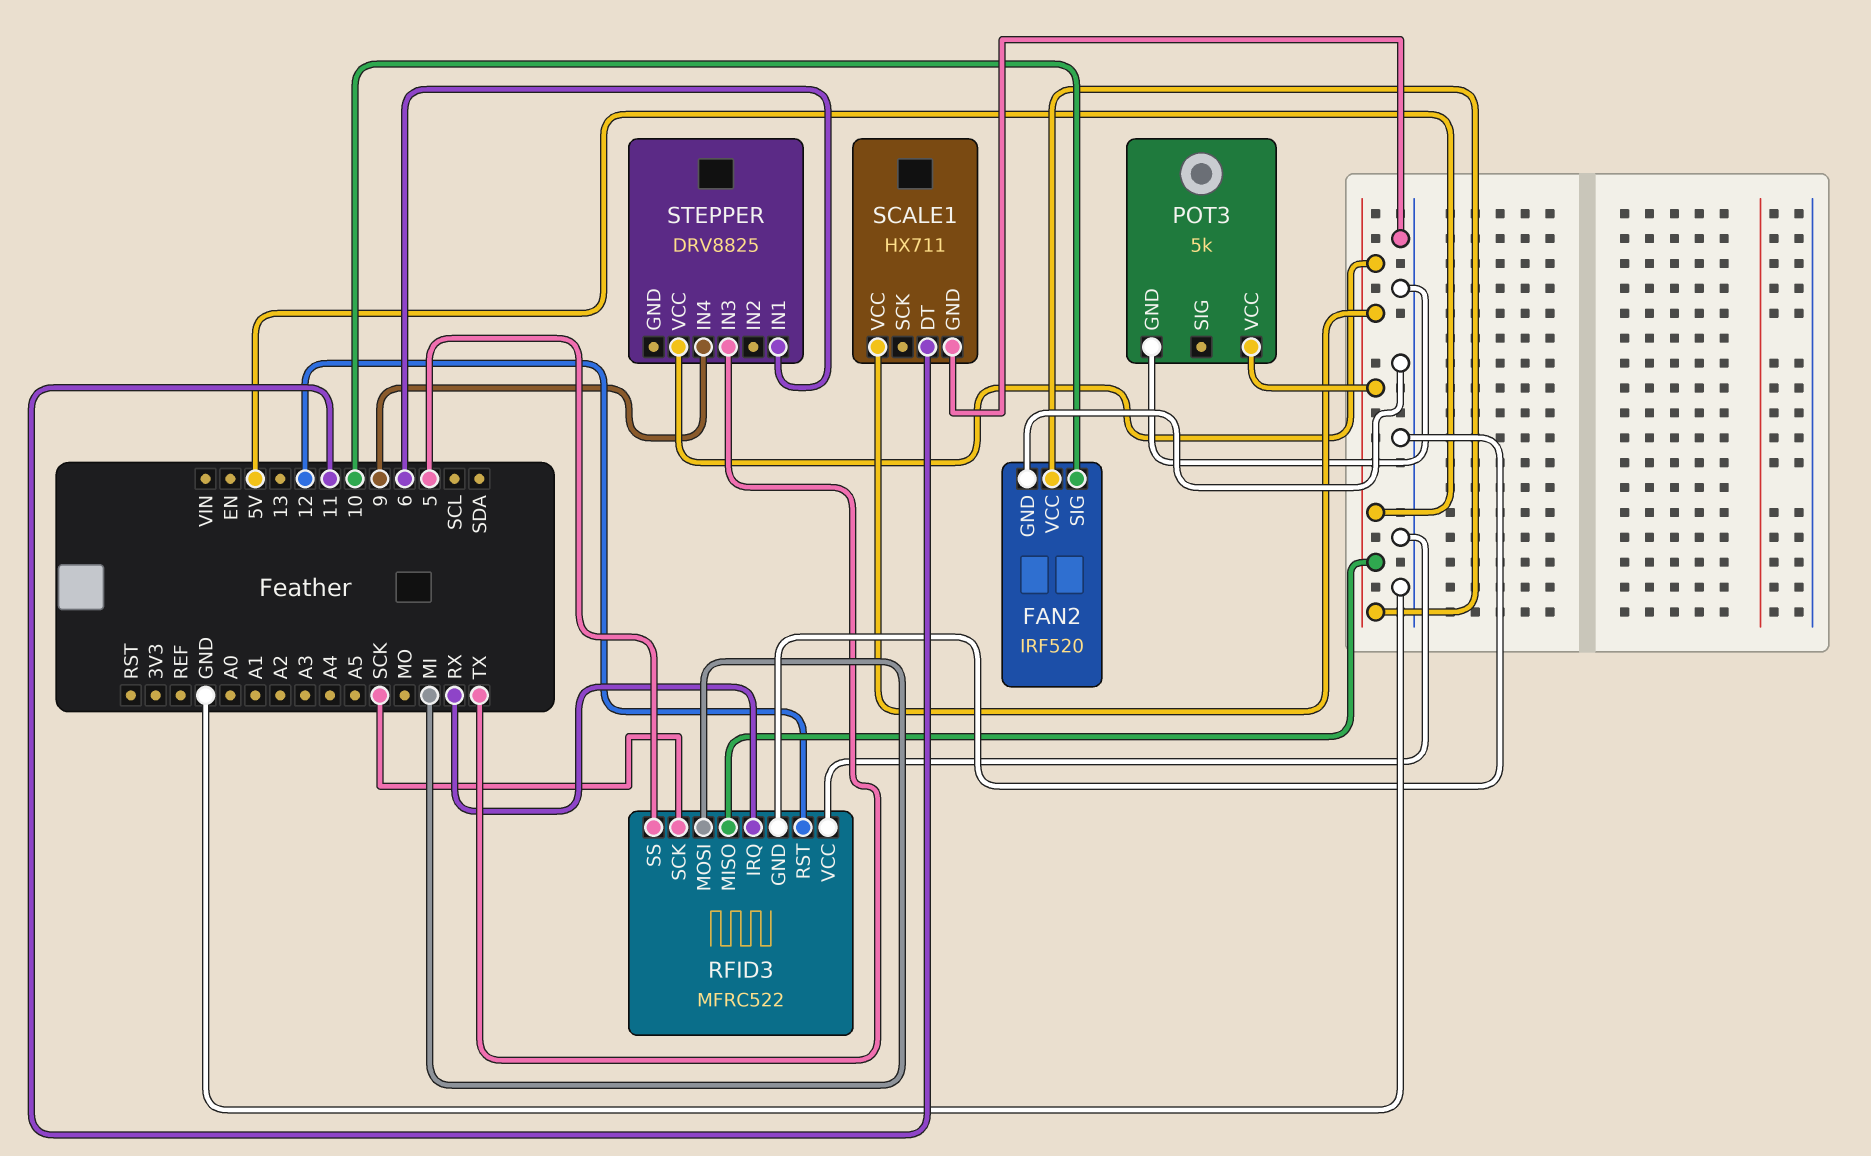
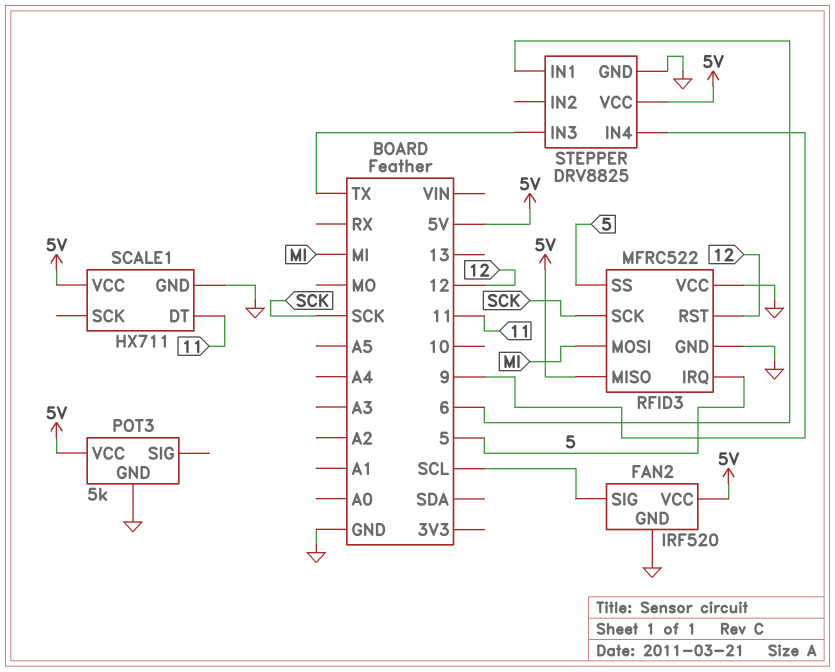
FAN2 pin SIG: 10 -> SCL
RFID3 pin IRQ: RX -> 5
STEPPER pin GND: none -> GND

